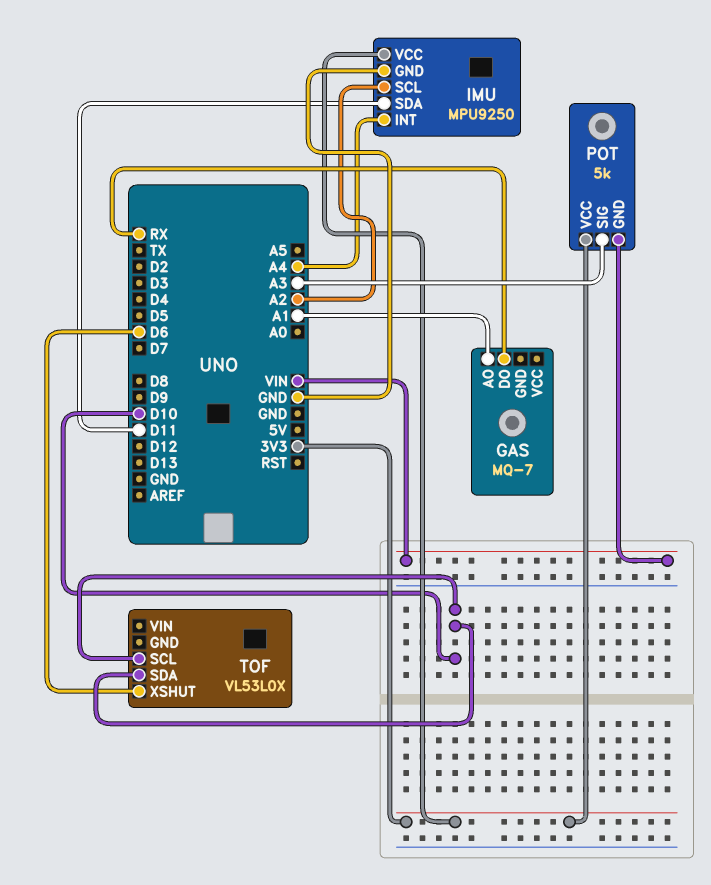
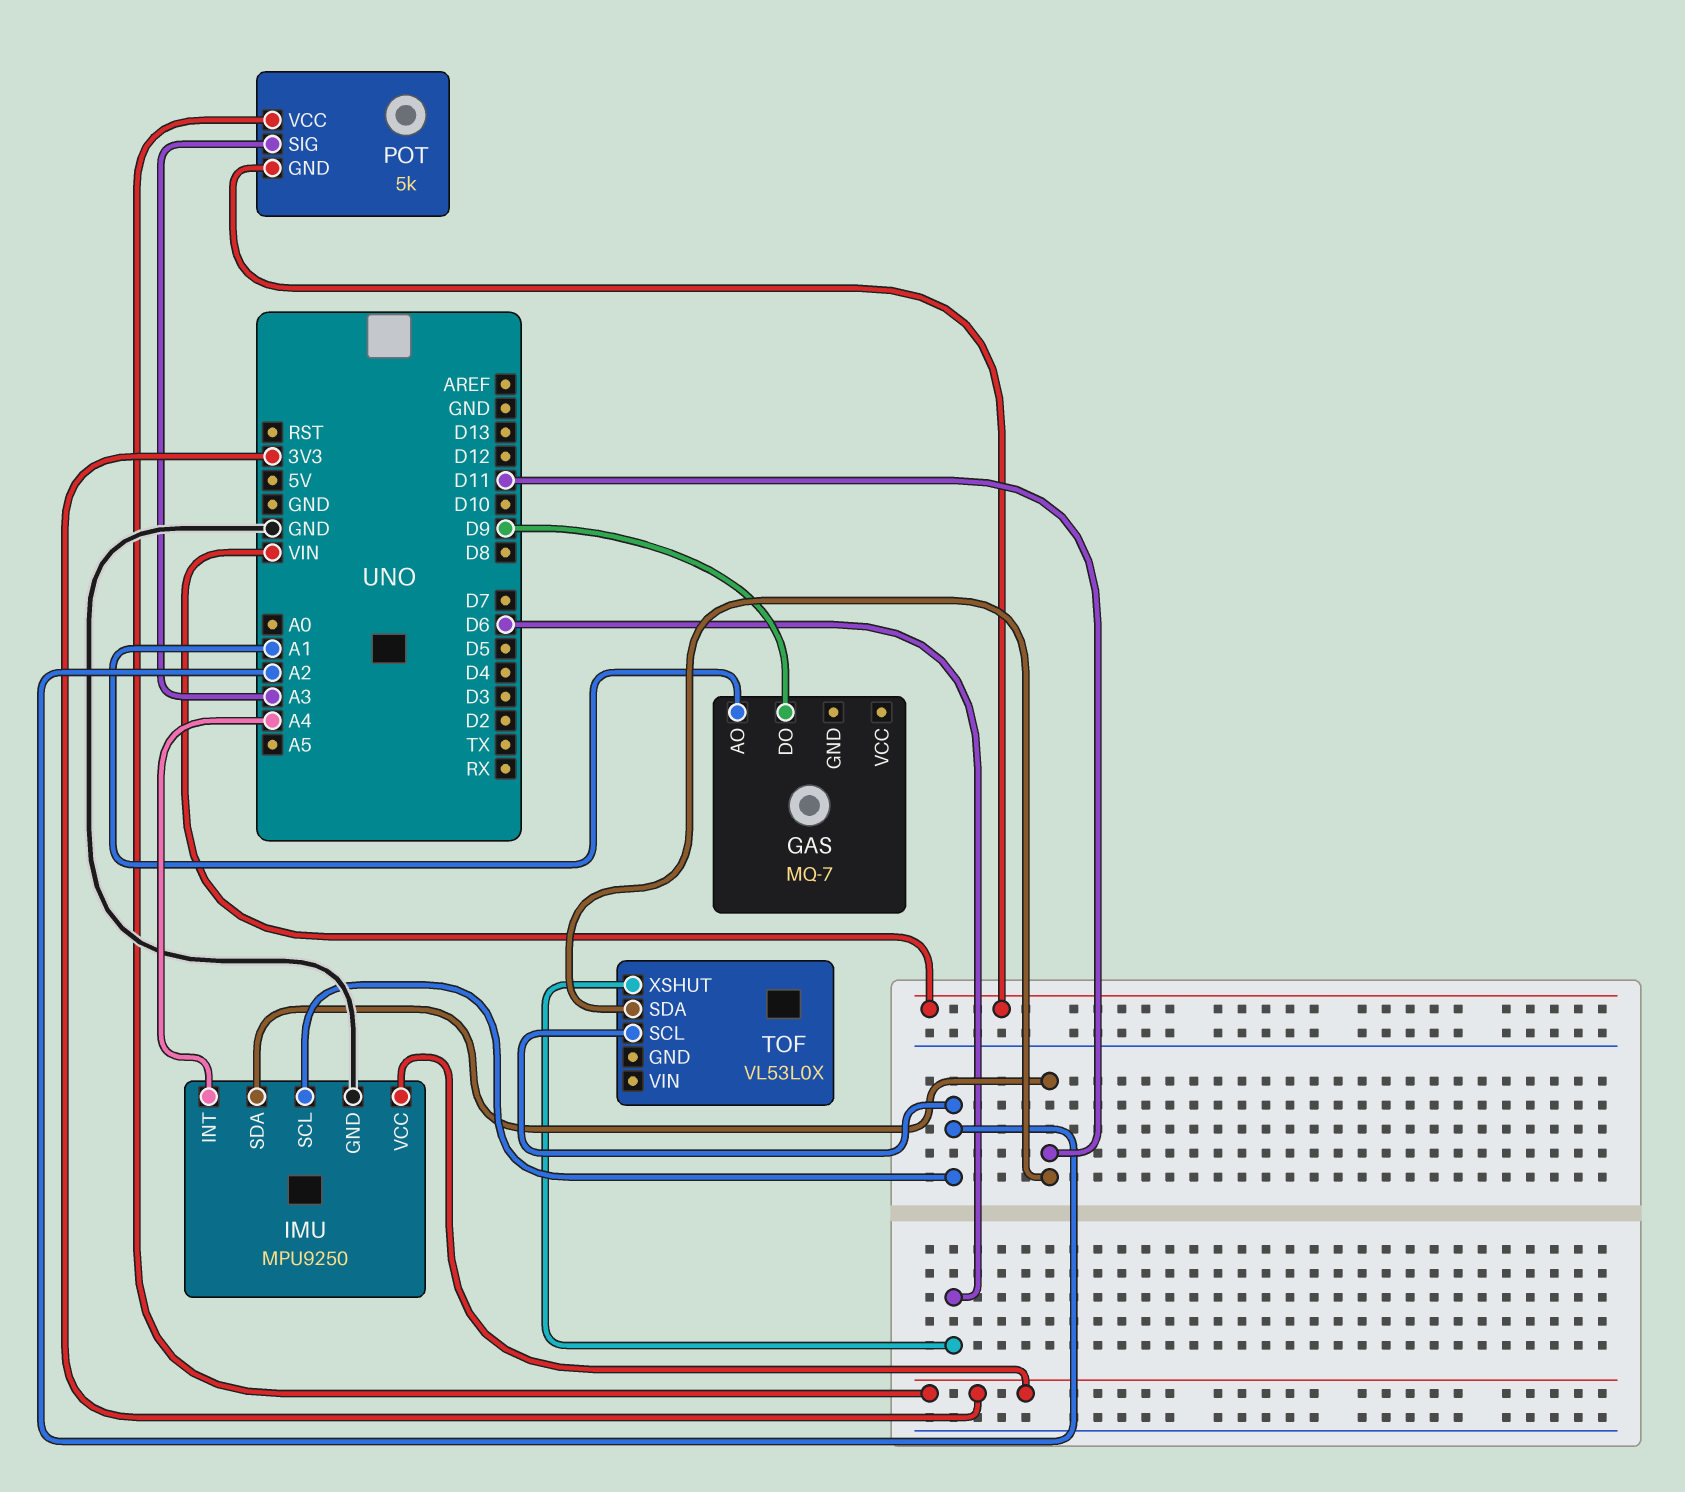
GAS pin DO: RX -> D9
TOF pin SCL: D10 -> A2
TOF pin SDA: D10 -> D11

